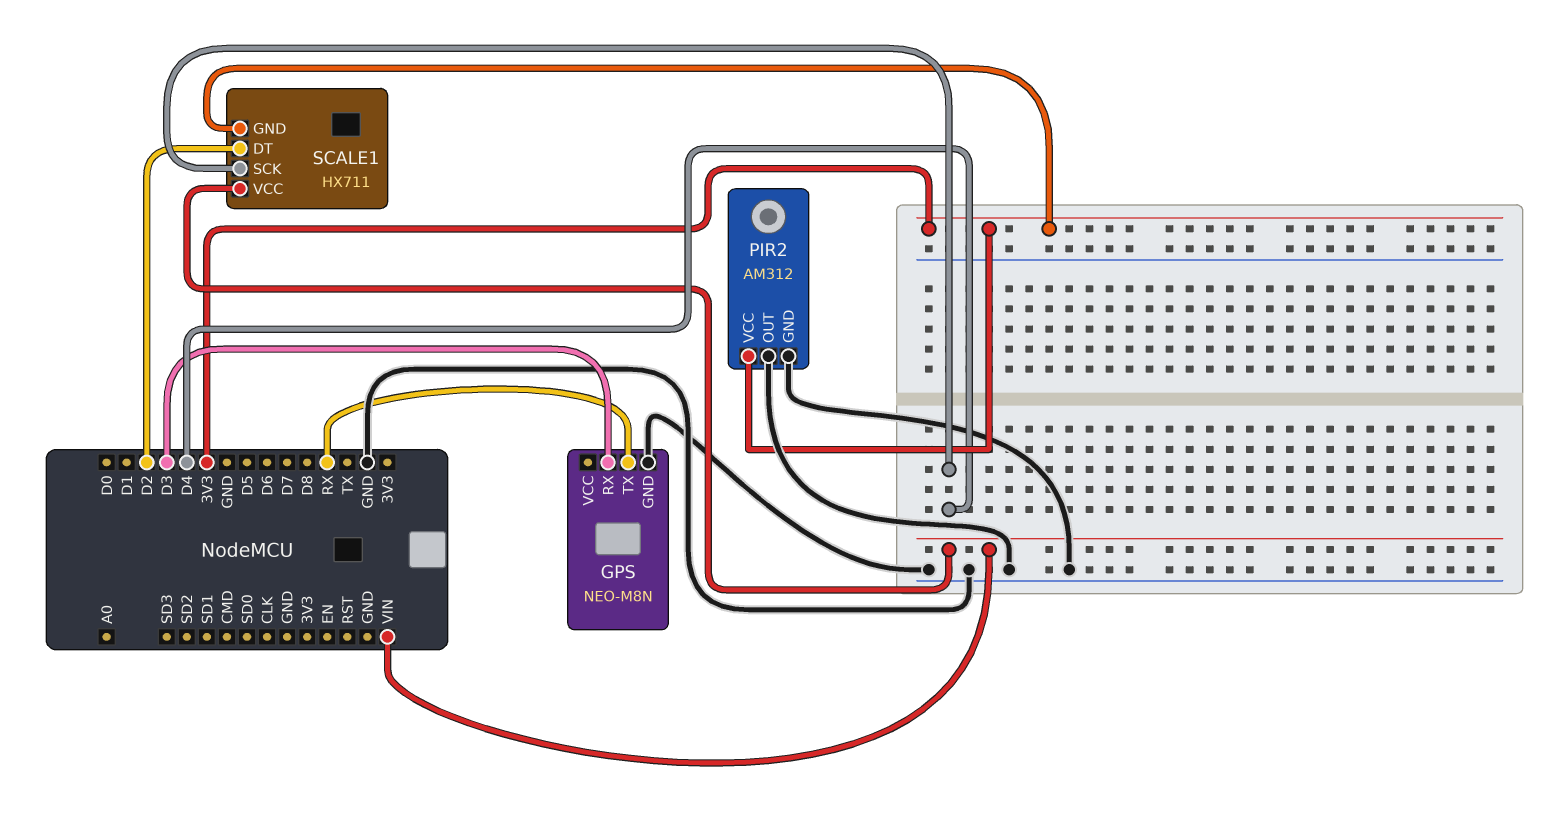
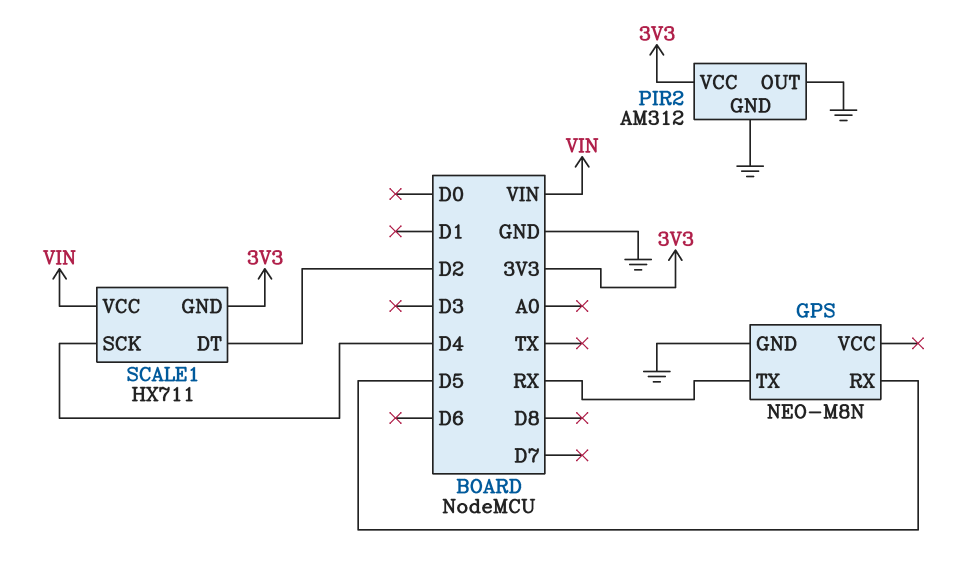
GPS pin RX: D3 -> D5

